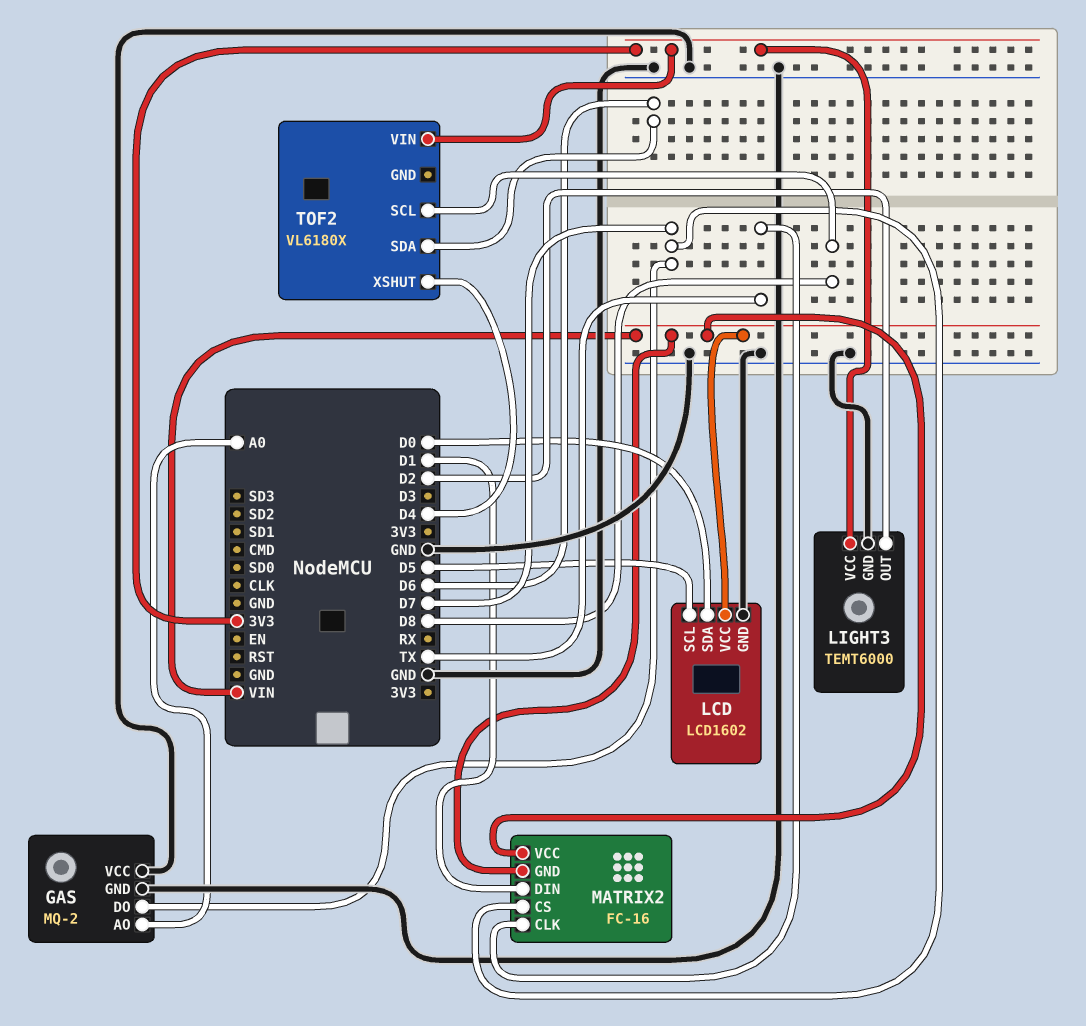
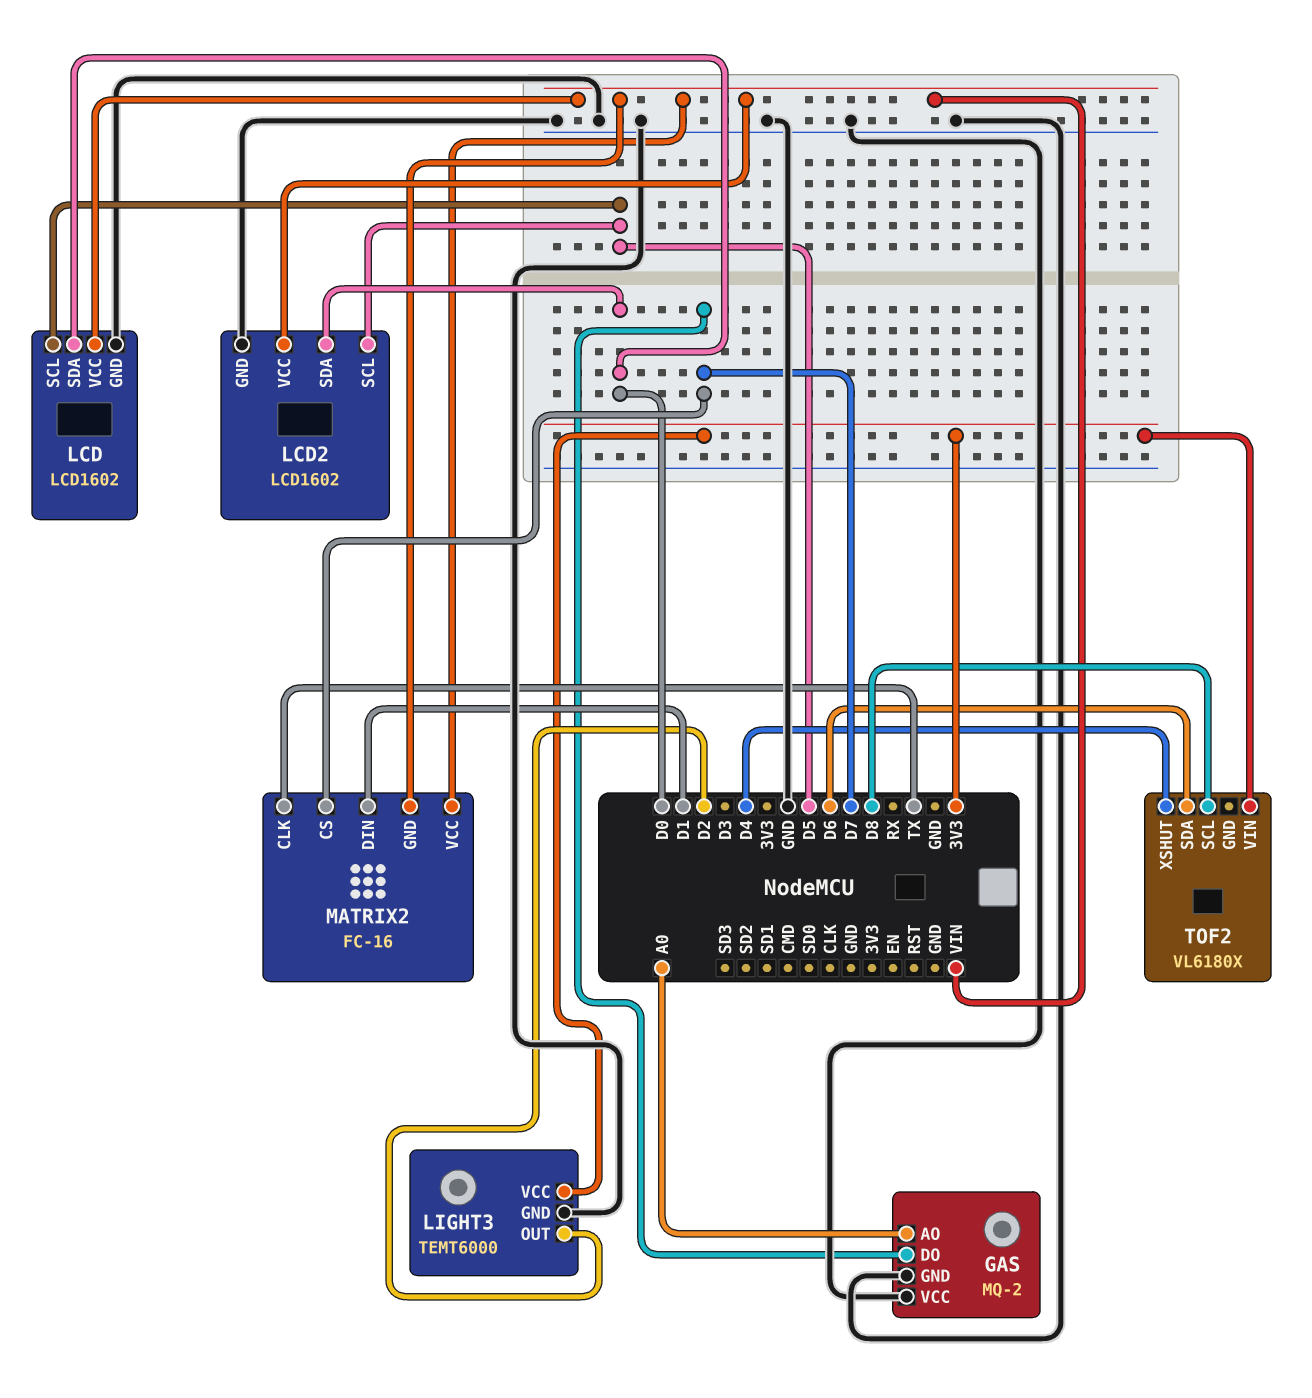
LCD2: none -> LCD1602
LCD2 pin GND: none -> GND
LCD2 pin SCL: none -> D5
LCD2 pin SDA: none -> D0
LCD2 pin VCC: none -> VIN

